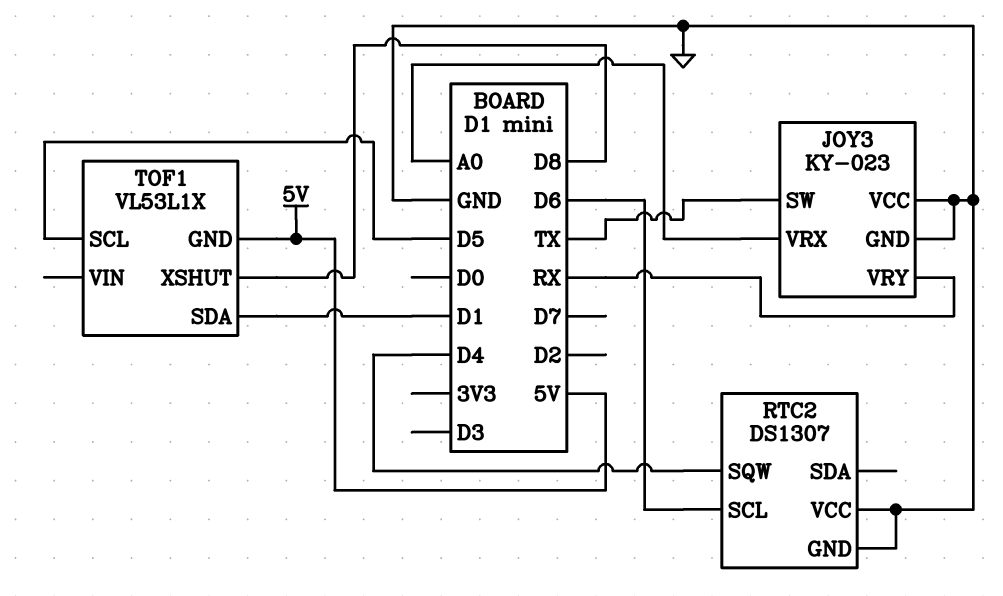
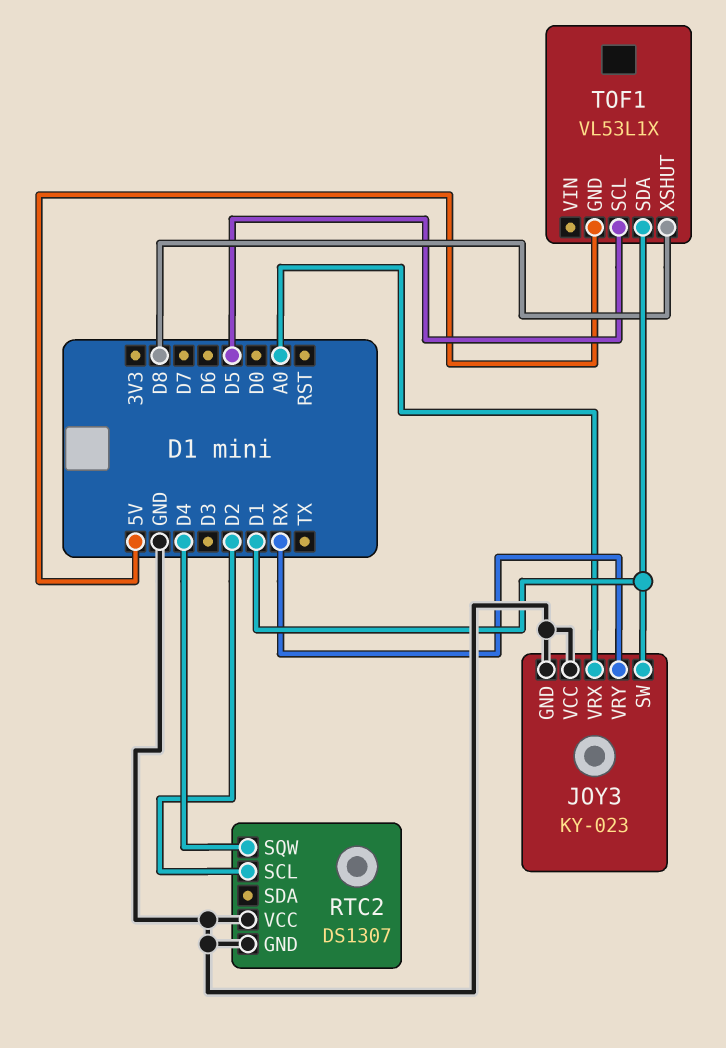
JOY3 pin SW: TX -> D1
RTC2 pin SCL: D6 -> D2

